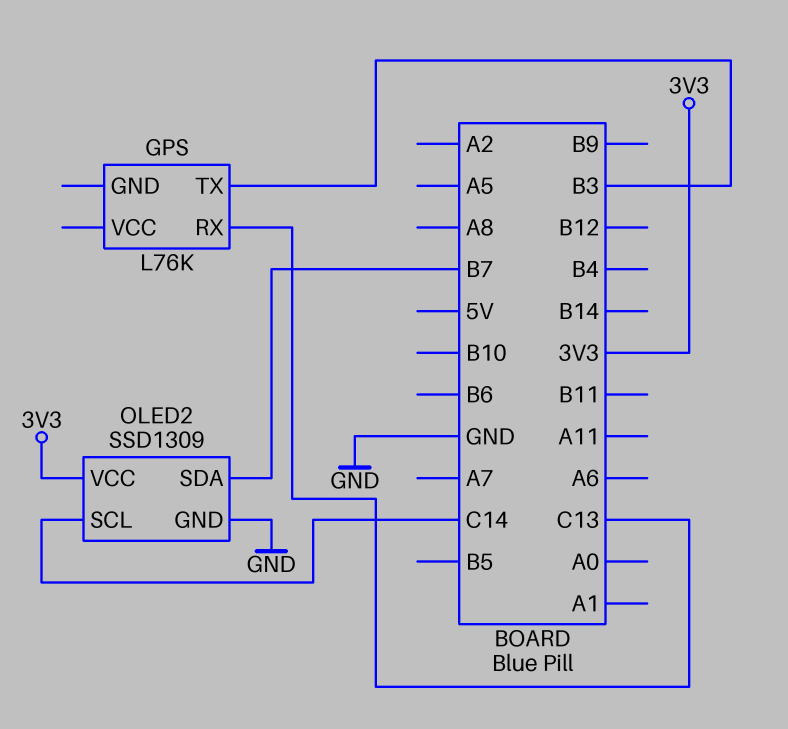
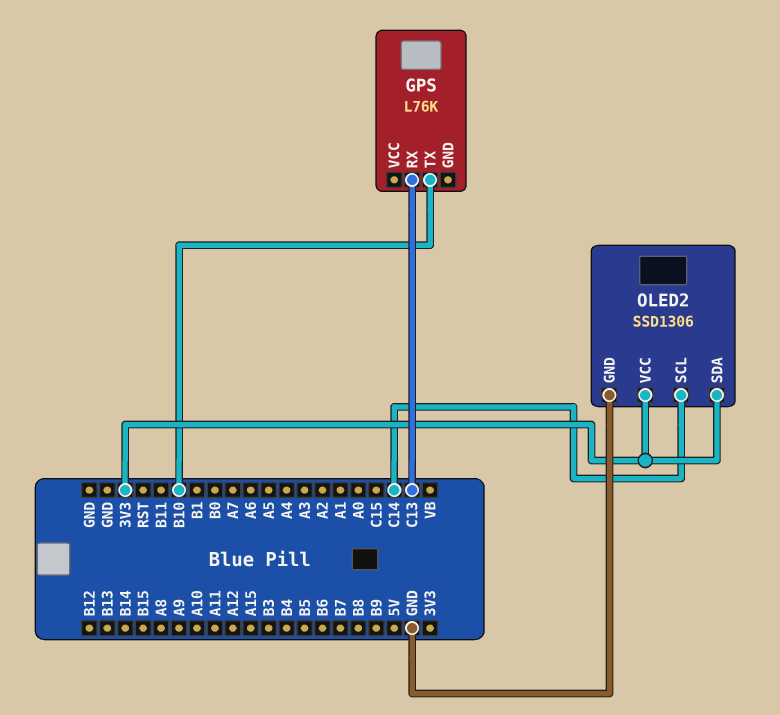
GPS pin TX: B3 -> B10
OLED2: SSD1309 -> SSD1306
OLED2 pin SDA: B7 -> 3V3

